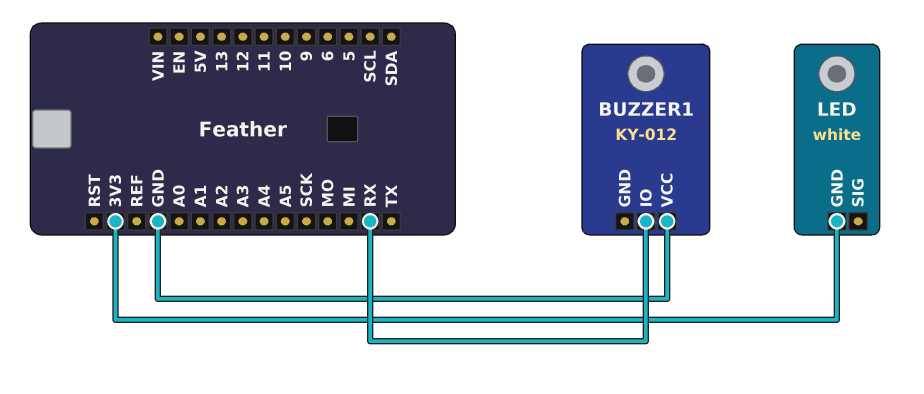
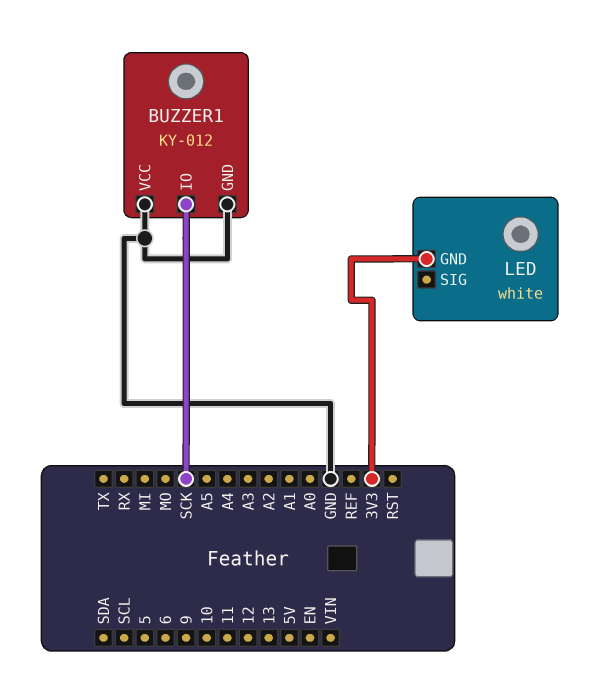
BUZZER1 pin GND: none -> GND
BUZZER1 pin IO: RX -> SCK

